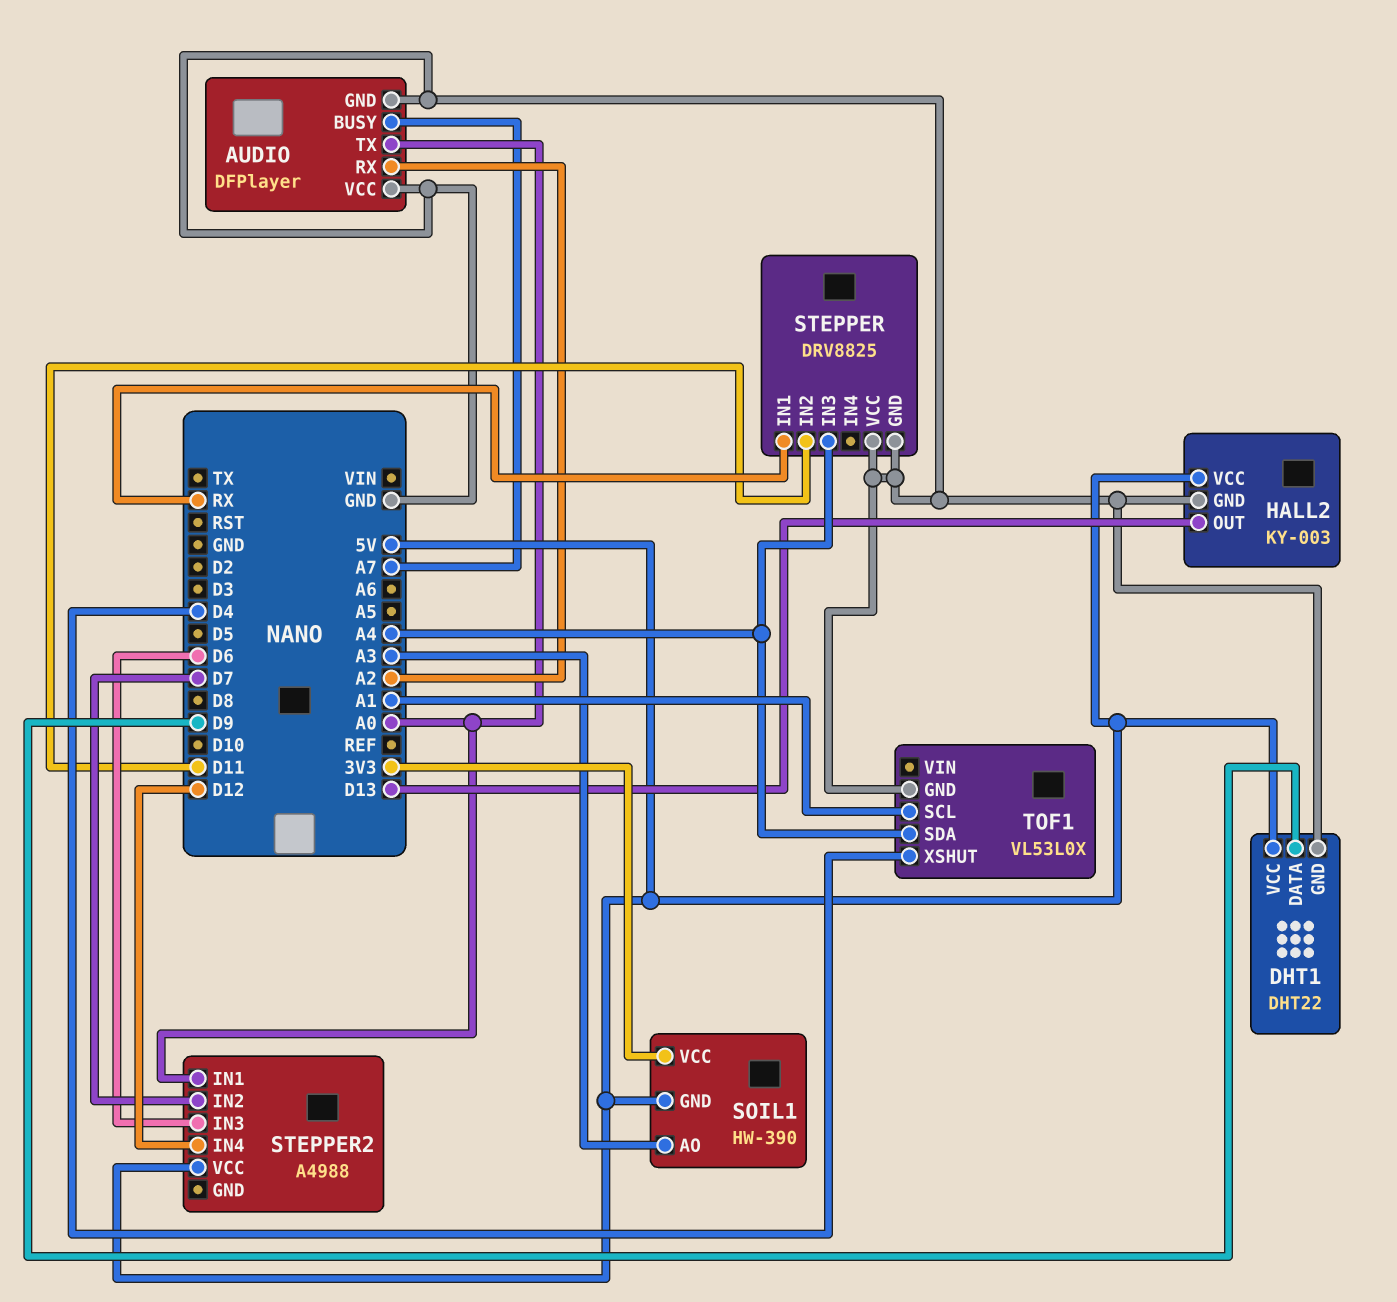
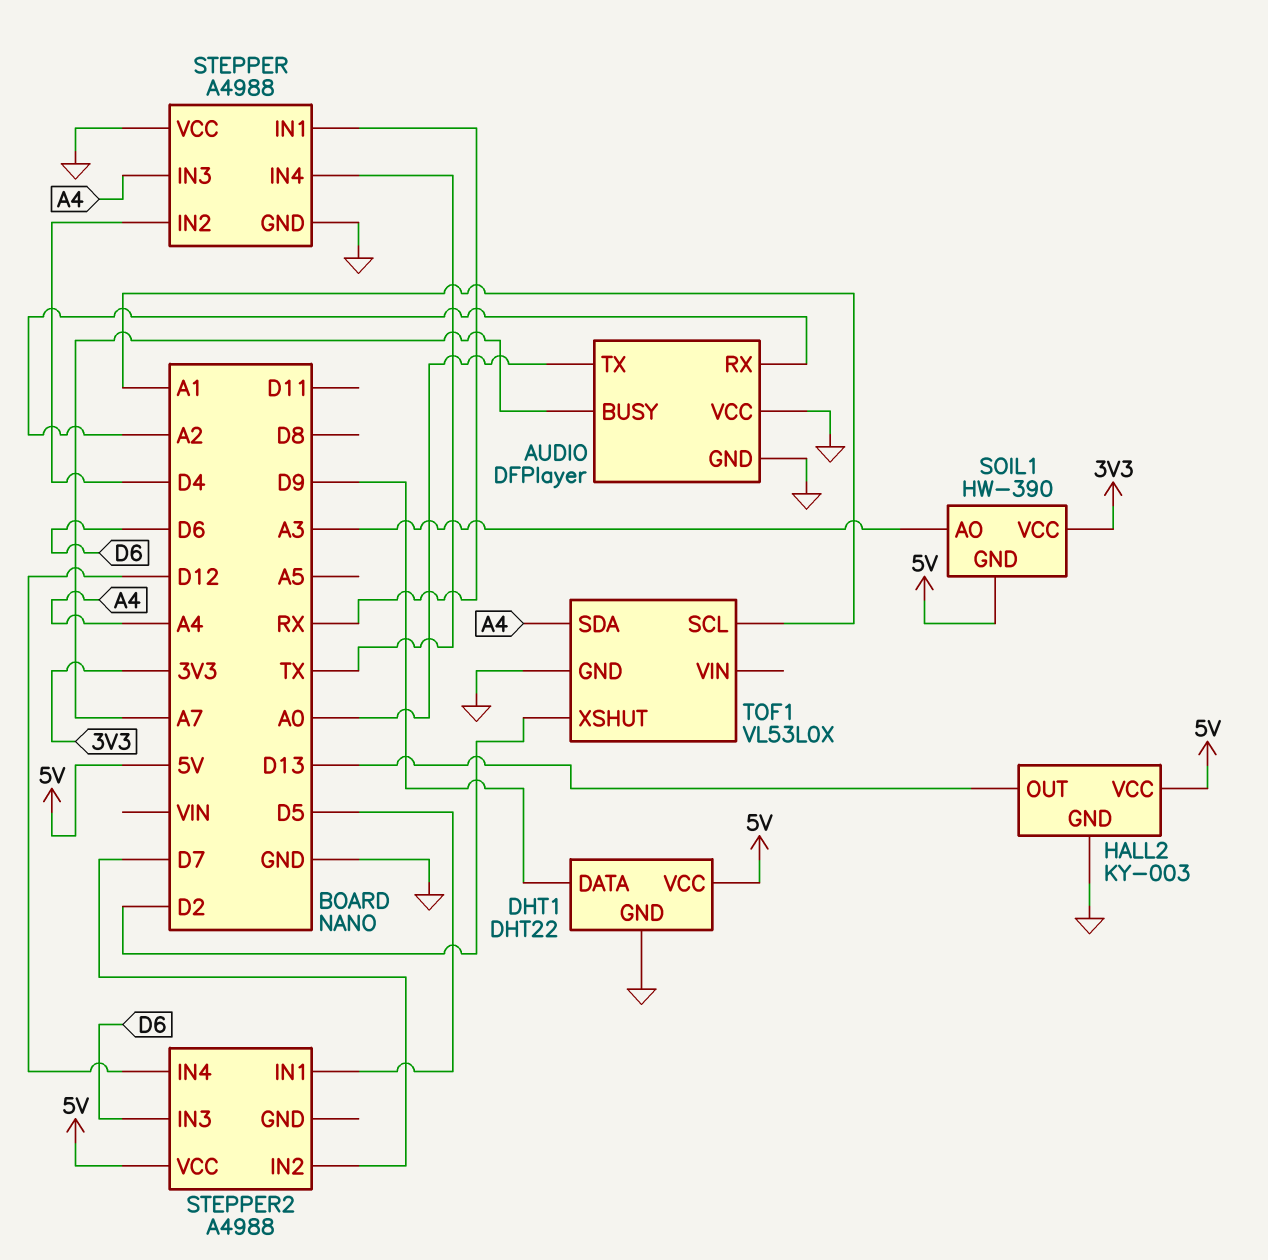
STEPPER: DRV8825 -> A4988
STEPPER pin IN2: D11 -> D4
STEPPER pin IN4: none -> TX
STEPPER2 pin IN1: A0 -> D5
TOF1 pin XSHUT: D4 -> D2

